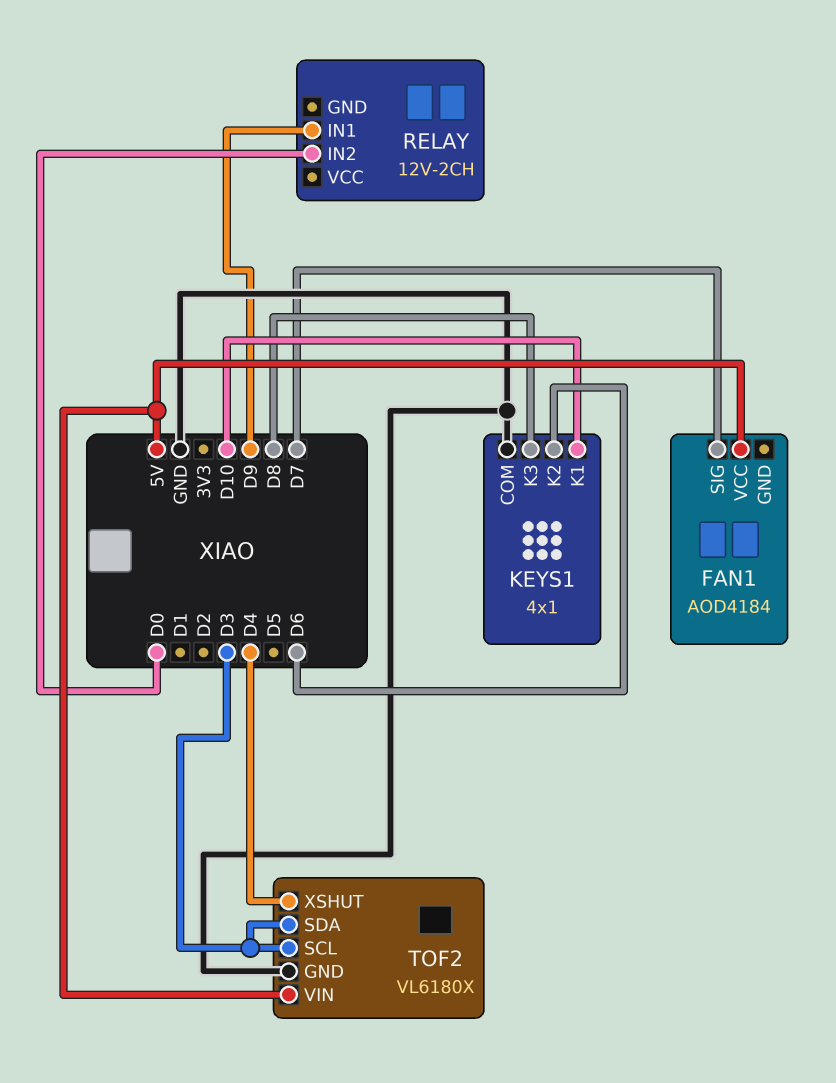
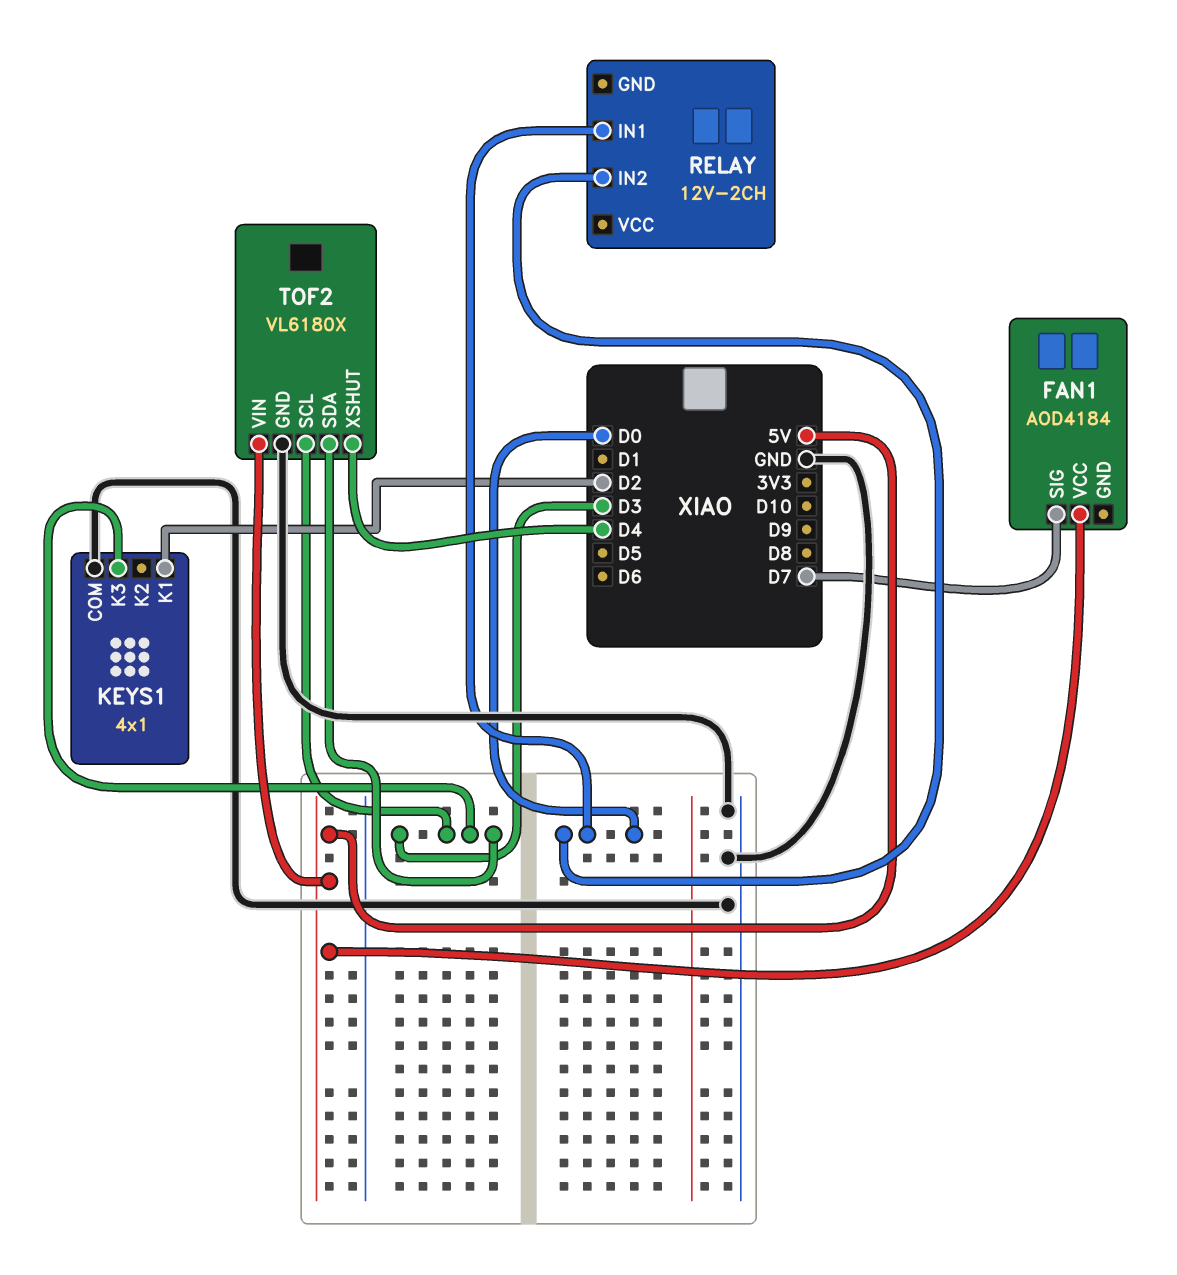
KEYS1 pin K1: D10 -> D2
KEYS1 pin K2: D6 -> none
KEYS1 pin K3: D8 -> D3
RELAY pin IN1: D9 -> D0

